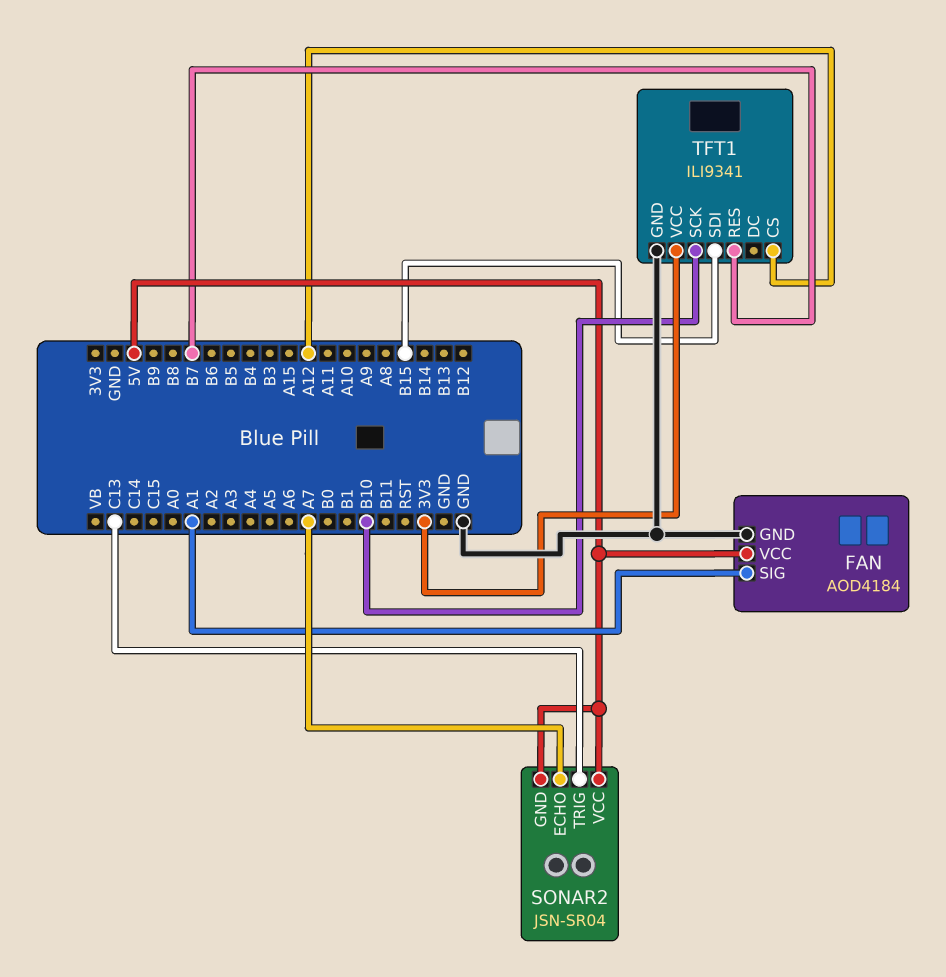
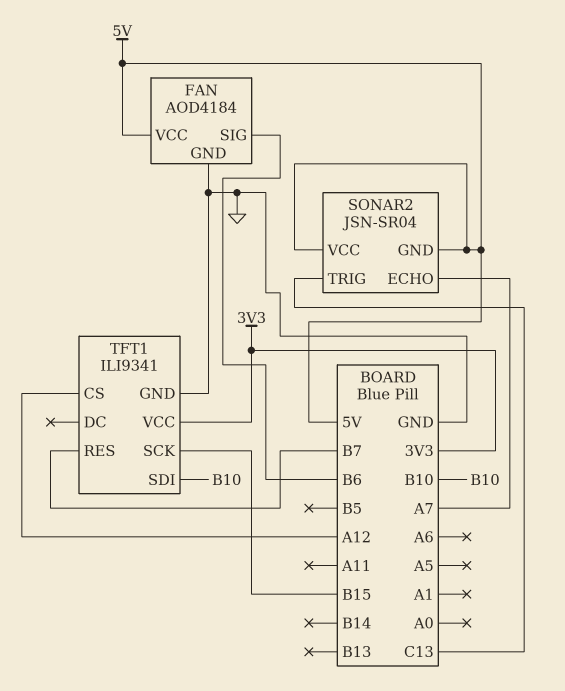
FAN pin SIG: A1 -> B6
TFT1 pin SCK: B10 -> B15
TFT1 pin SDI: B15 -> B10

